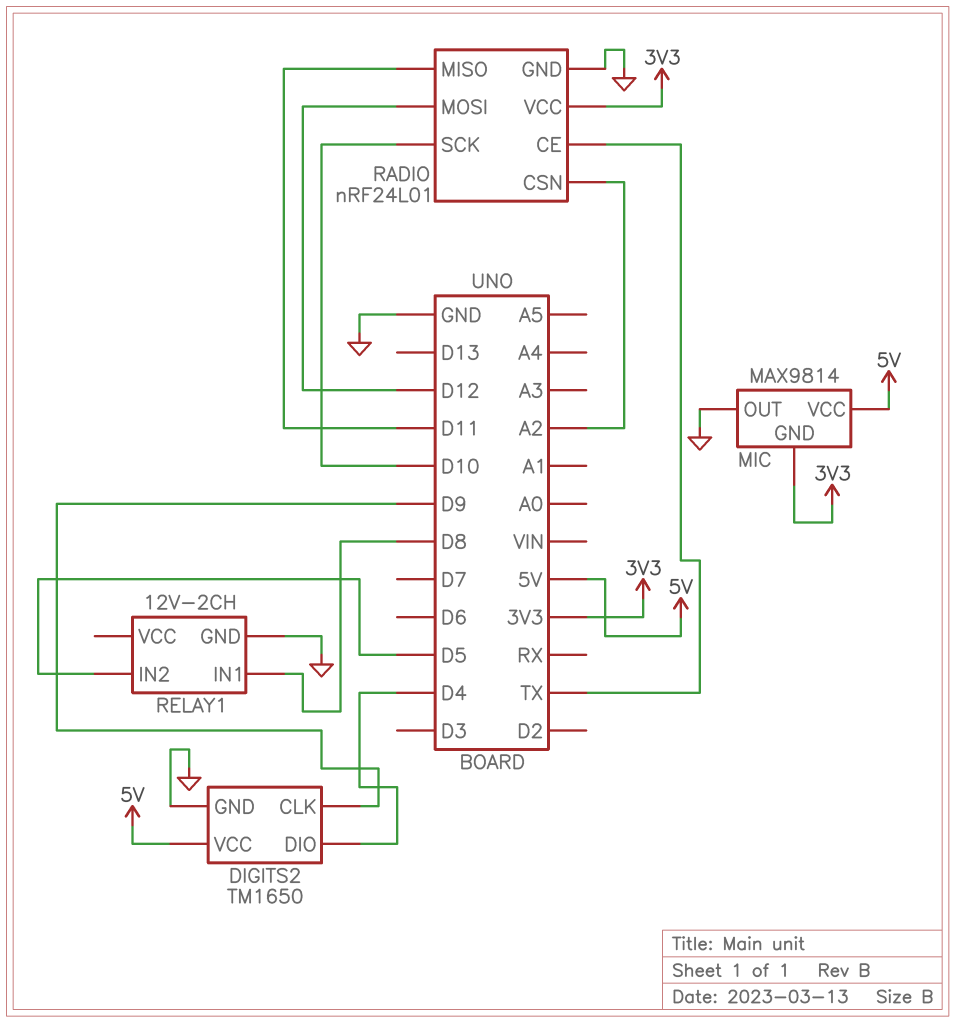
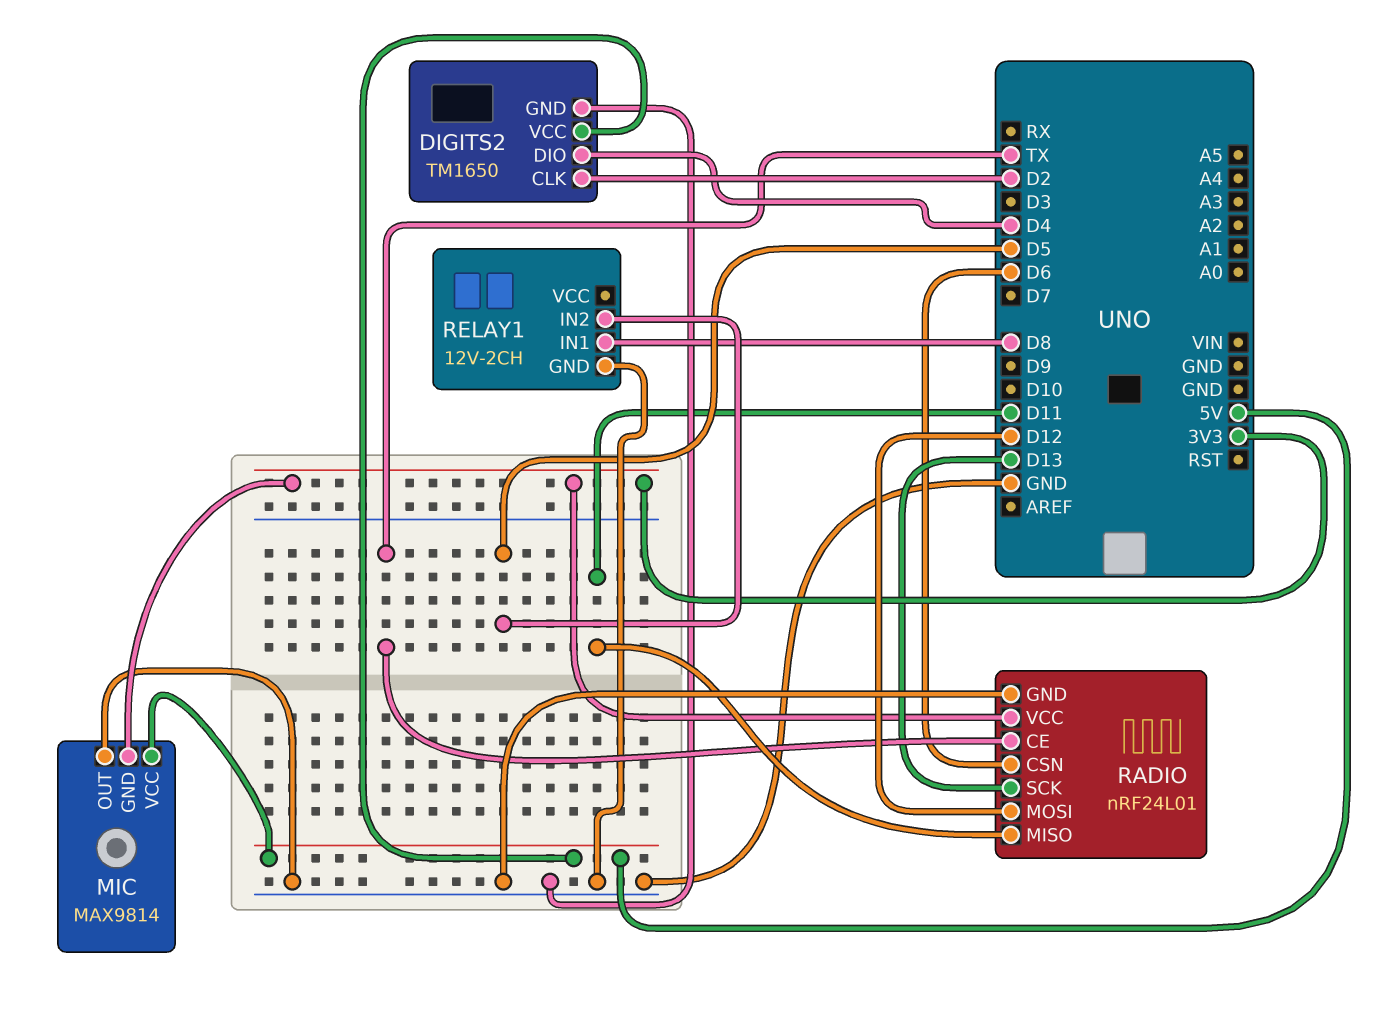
DIGITS2 pin CLK: D9 -> D2
RADIO pin CSN: A2 -> D6
RADIO pin SCK: D10 -> D13

